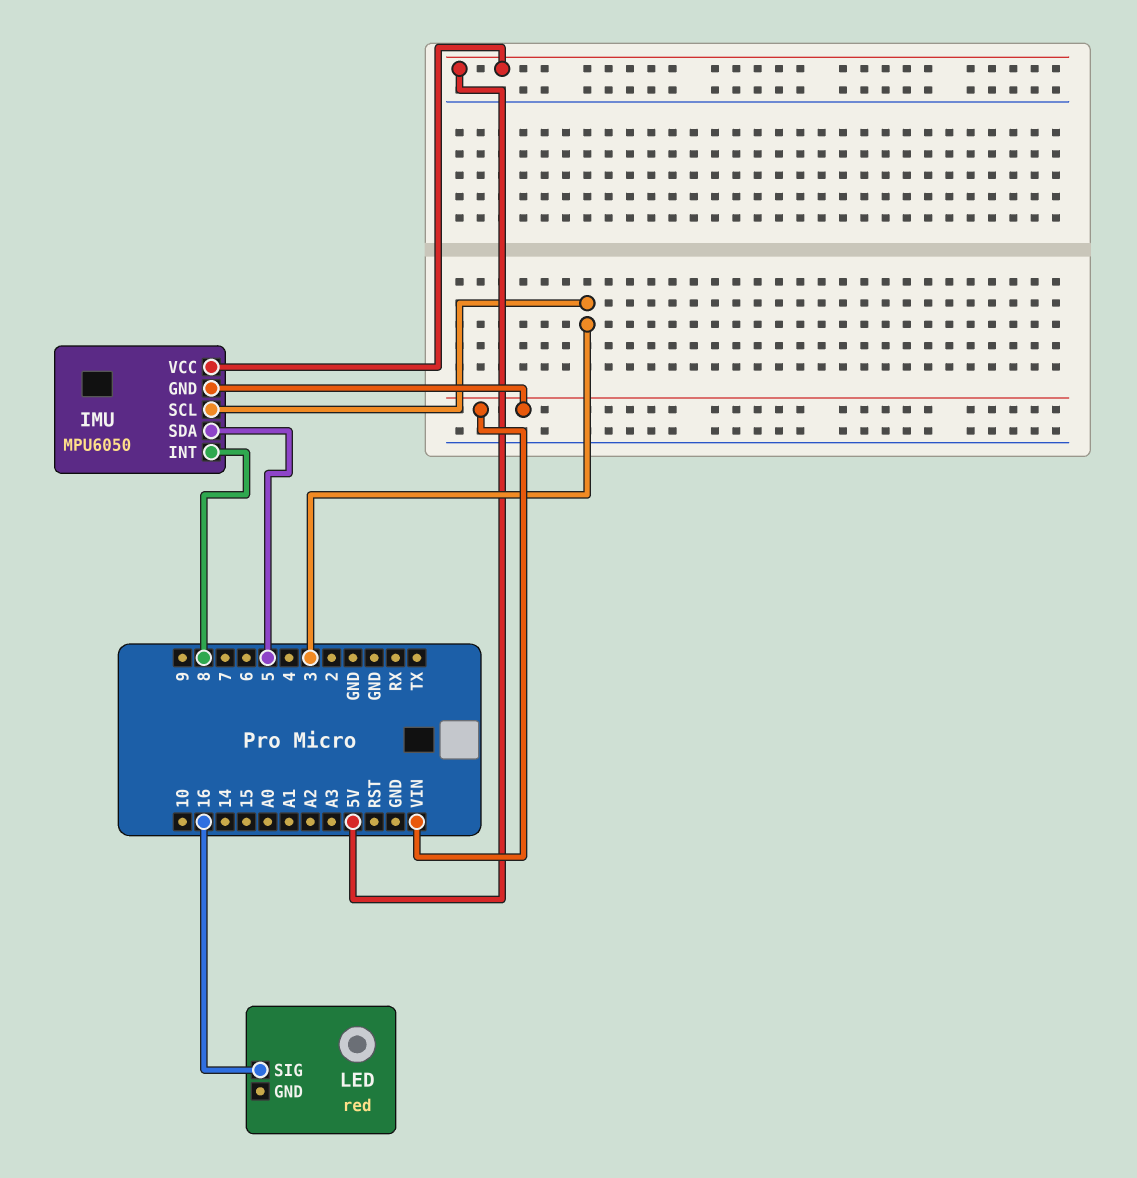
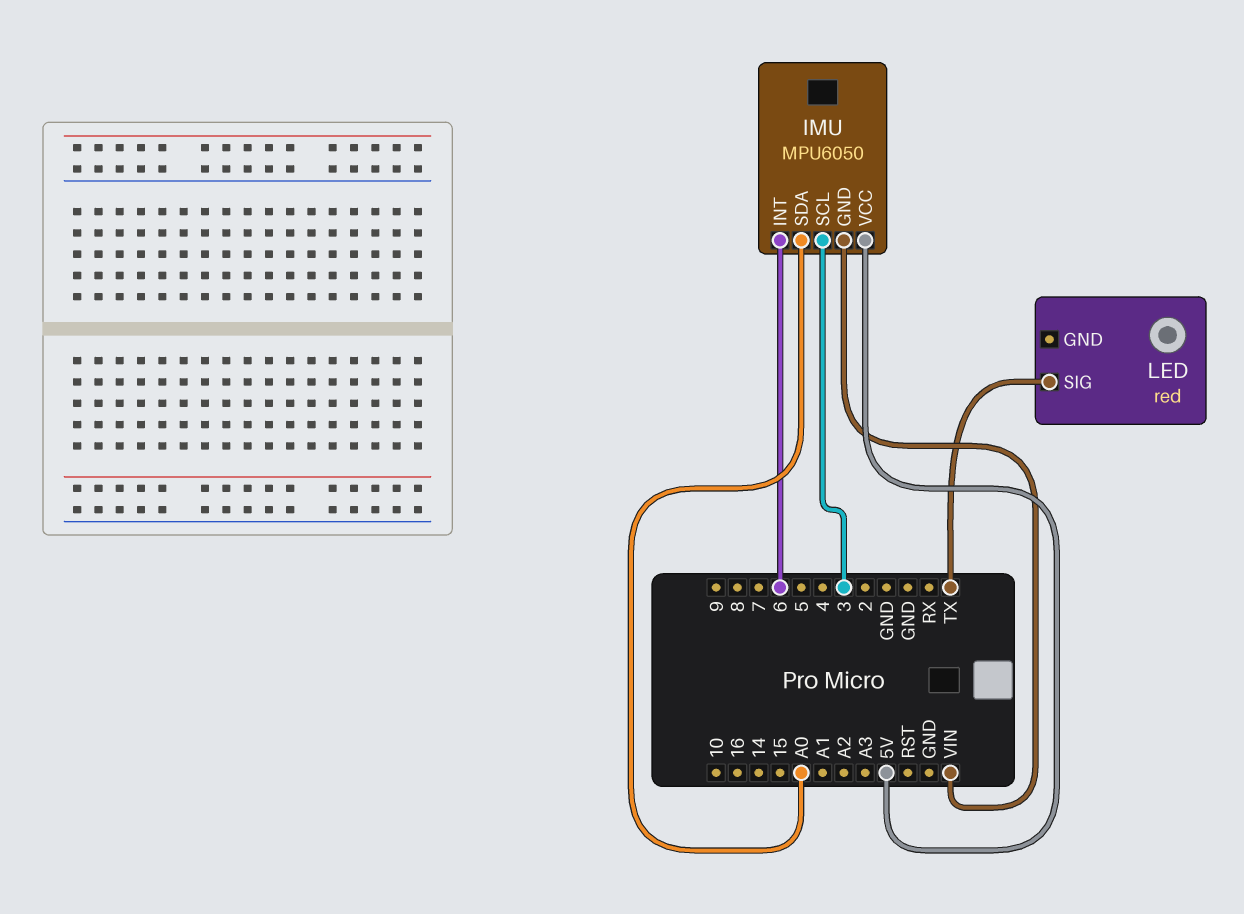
IMU pin INT: 8 -> 6
IMU pin SDA: 5 -> A0
LED pin SIG: 16 -> TX

